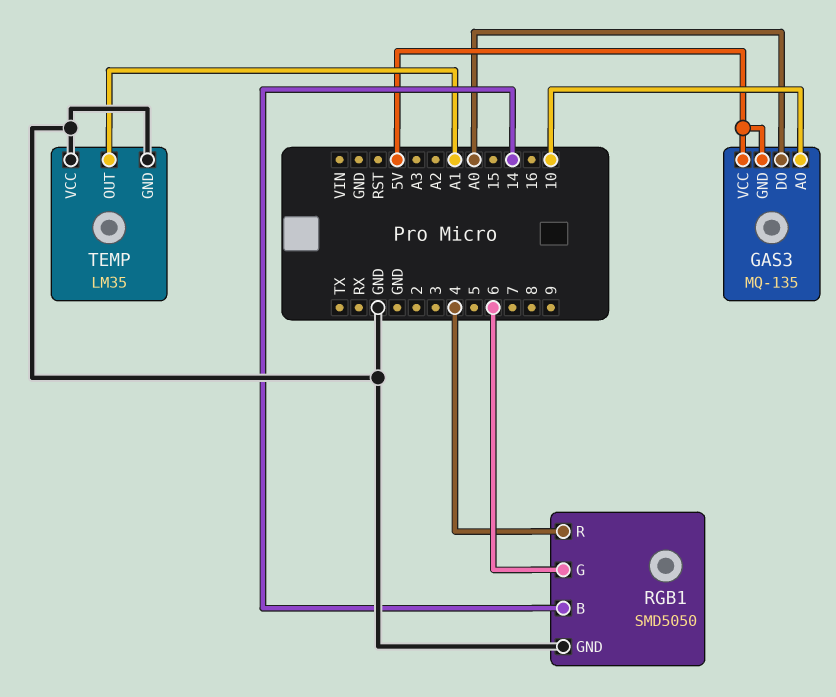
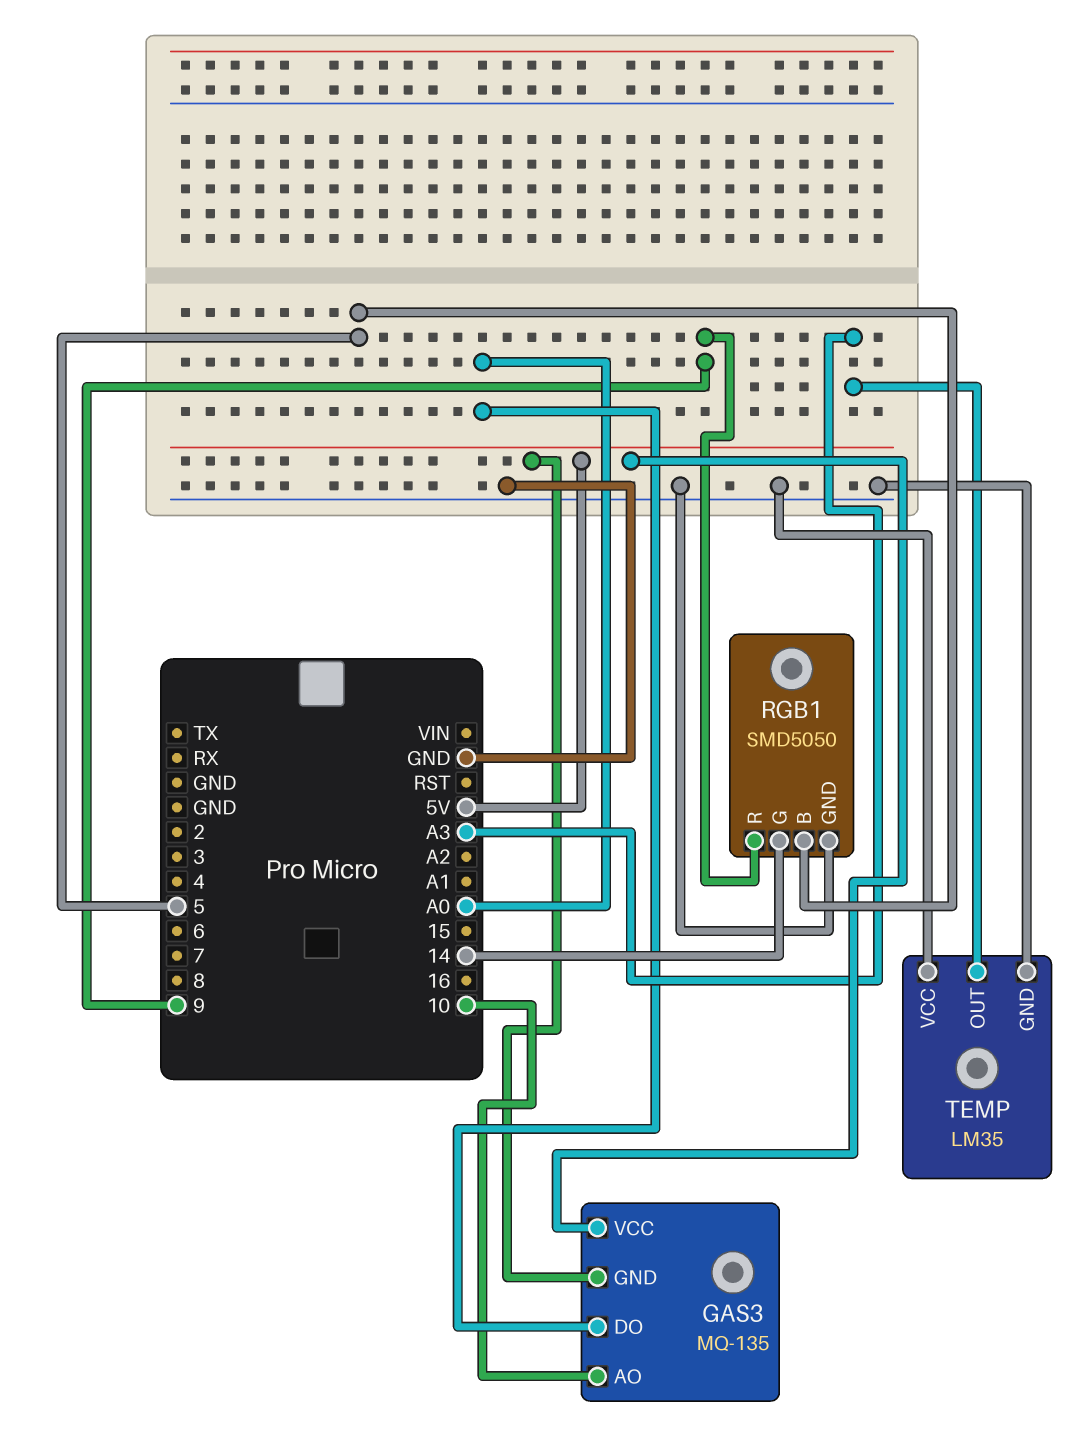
RGB1 pin B: 14 -> 5
RGB1 pin G: 6 -> 14
RGB1 pin R: 4 -> 9
TEMP pin OUT: A1 -> A3

